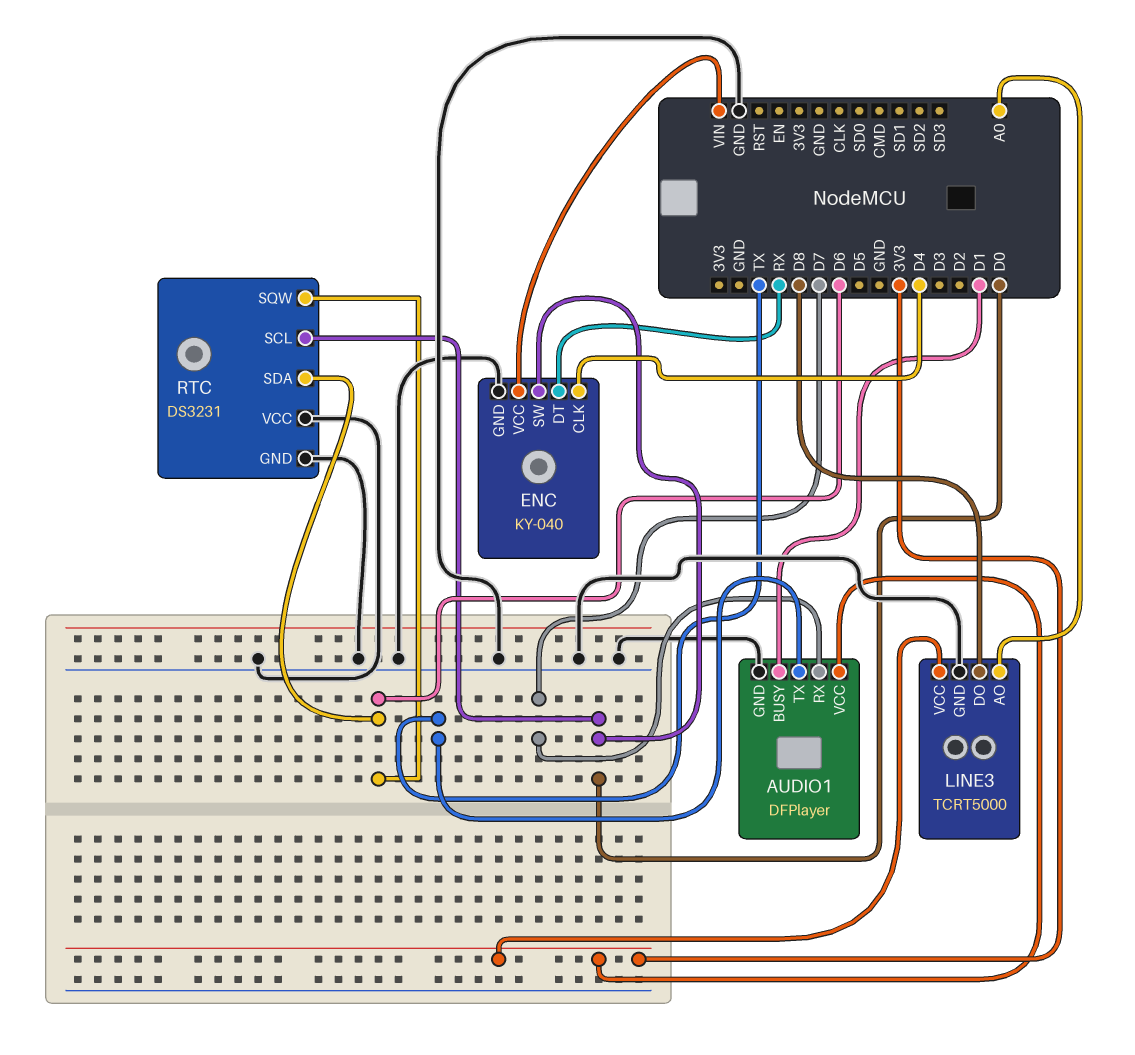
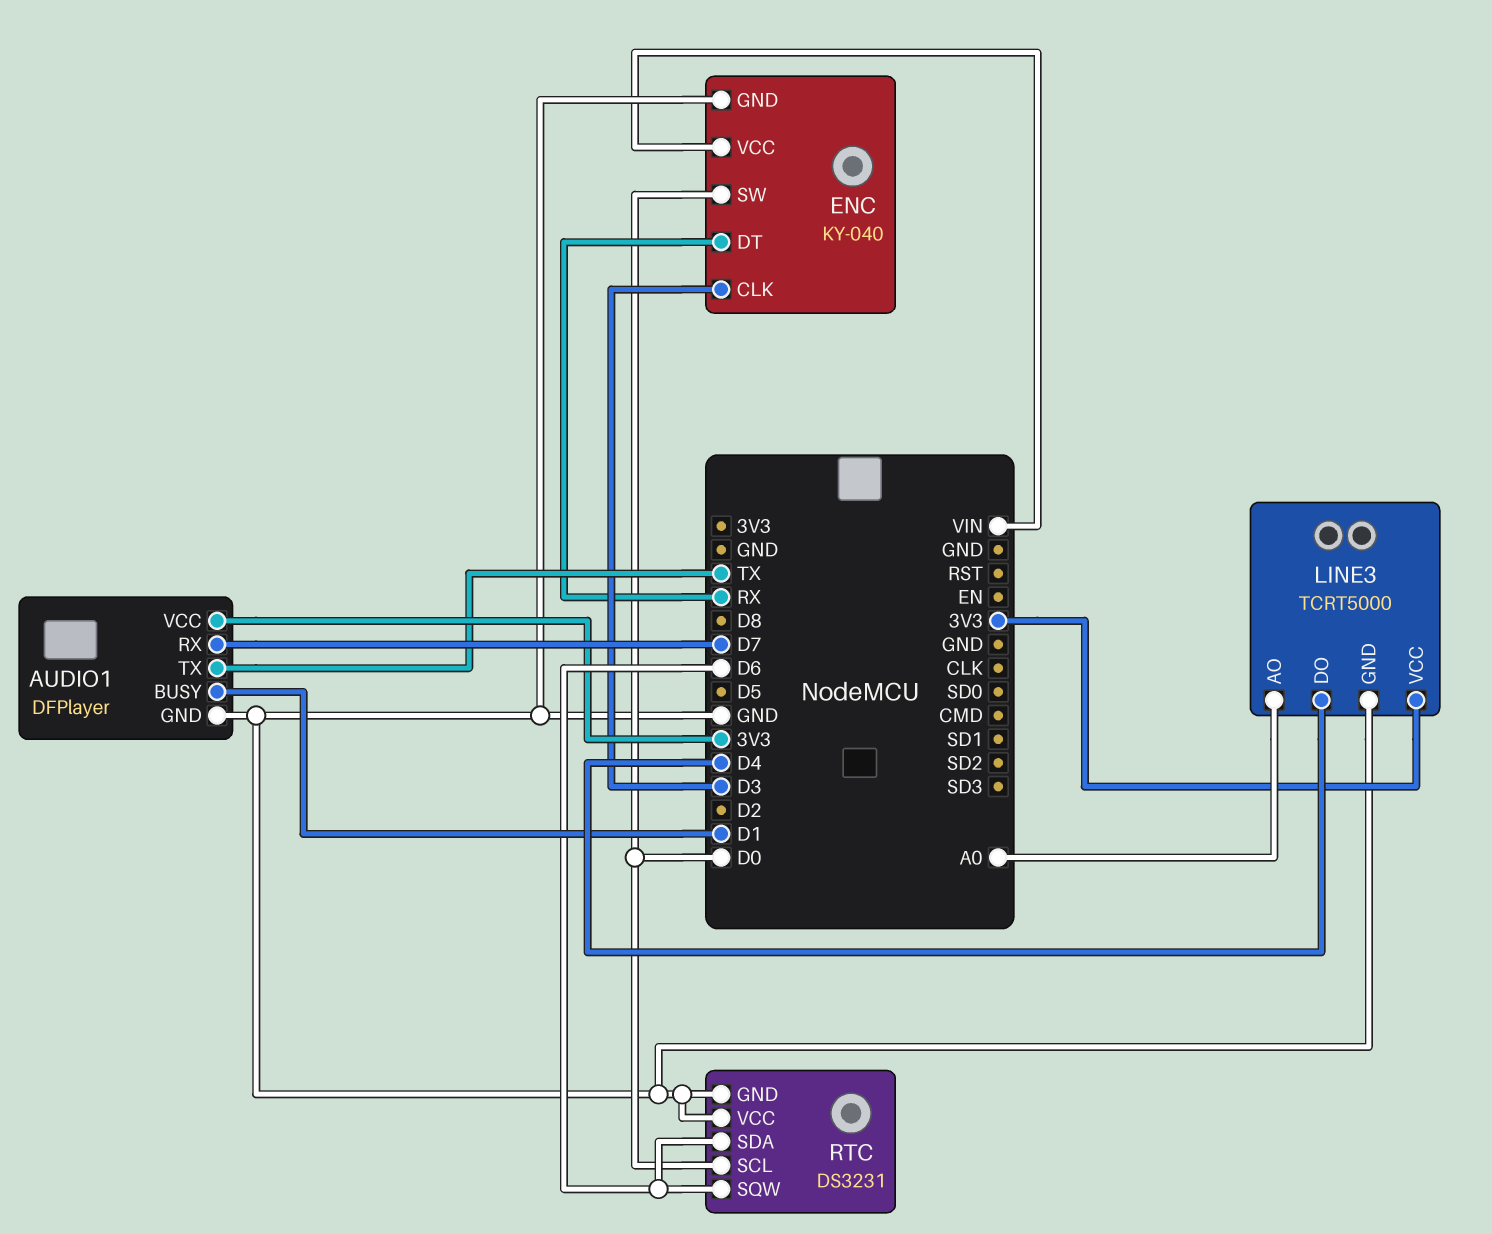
ENC pin CLK: D4 -> D3
LINE3 pin DO: D8 -> D4

